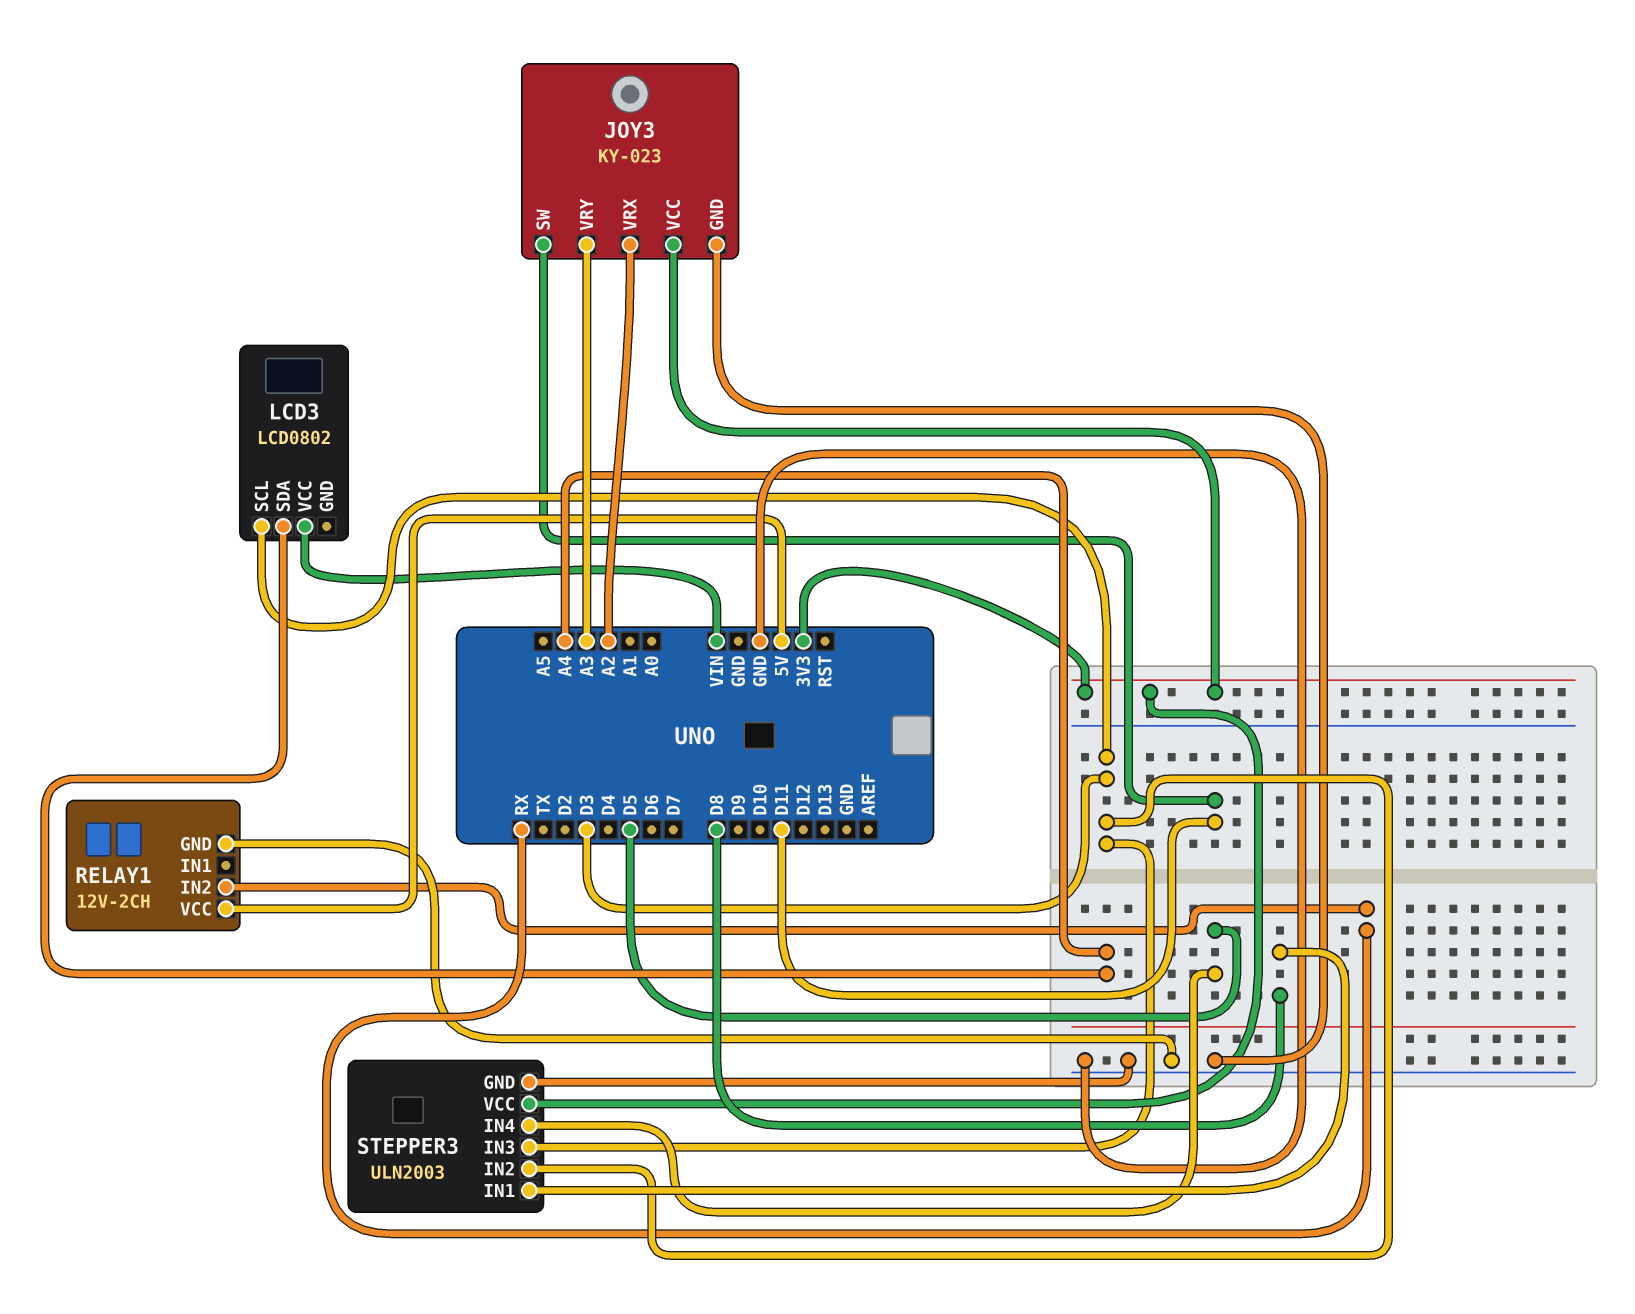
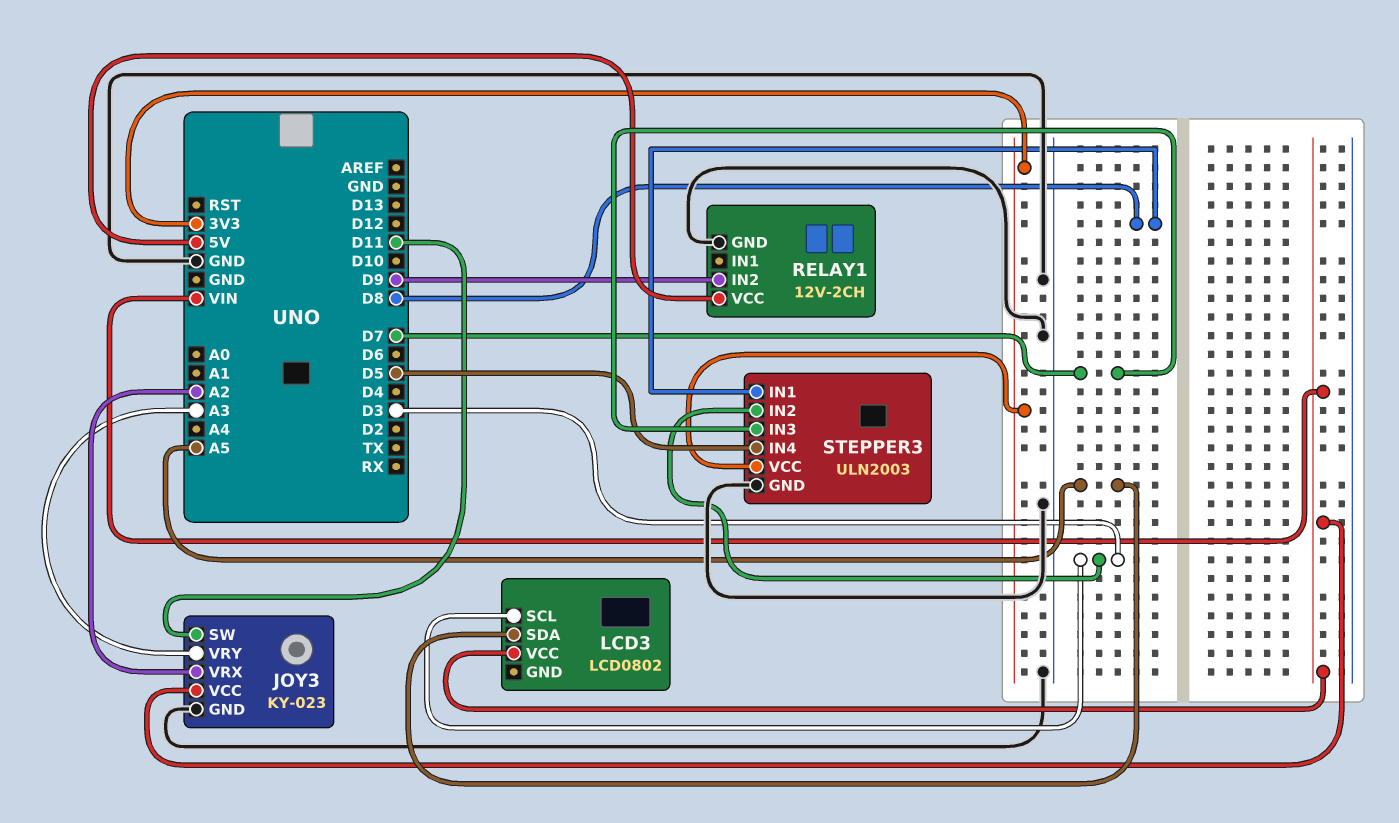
JOY3 pin VCC: 3V3 -> VIN
LCD3 pin SDA: A4 -> A5
RELAY1 pin IN2: RX -> D9
STEPPER3 pin IN3: D3 -> D7

